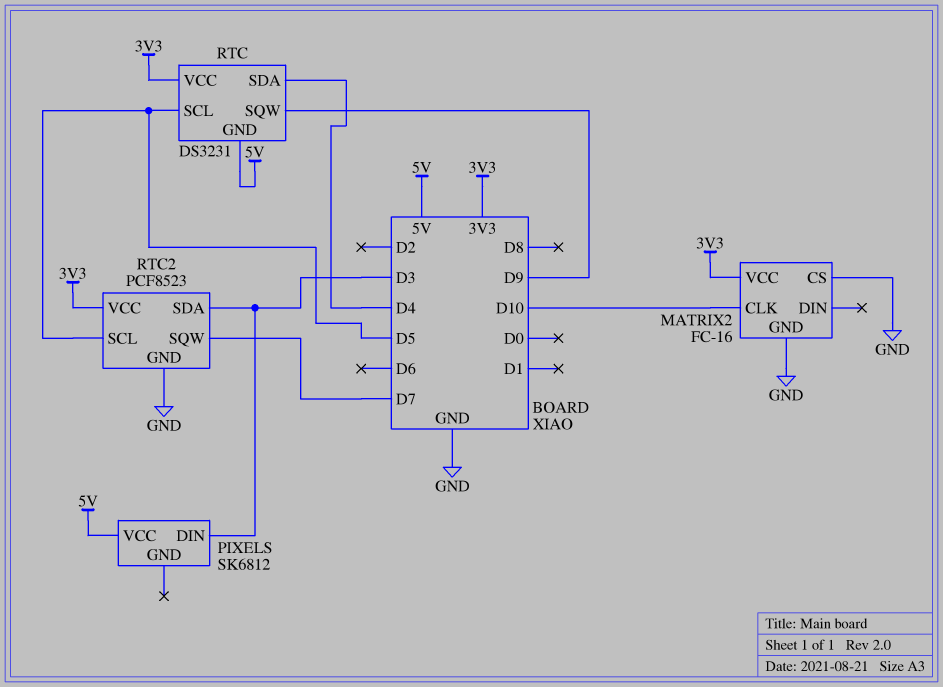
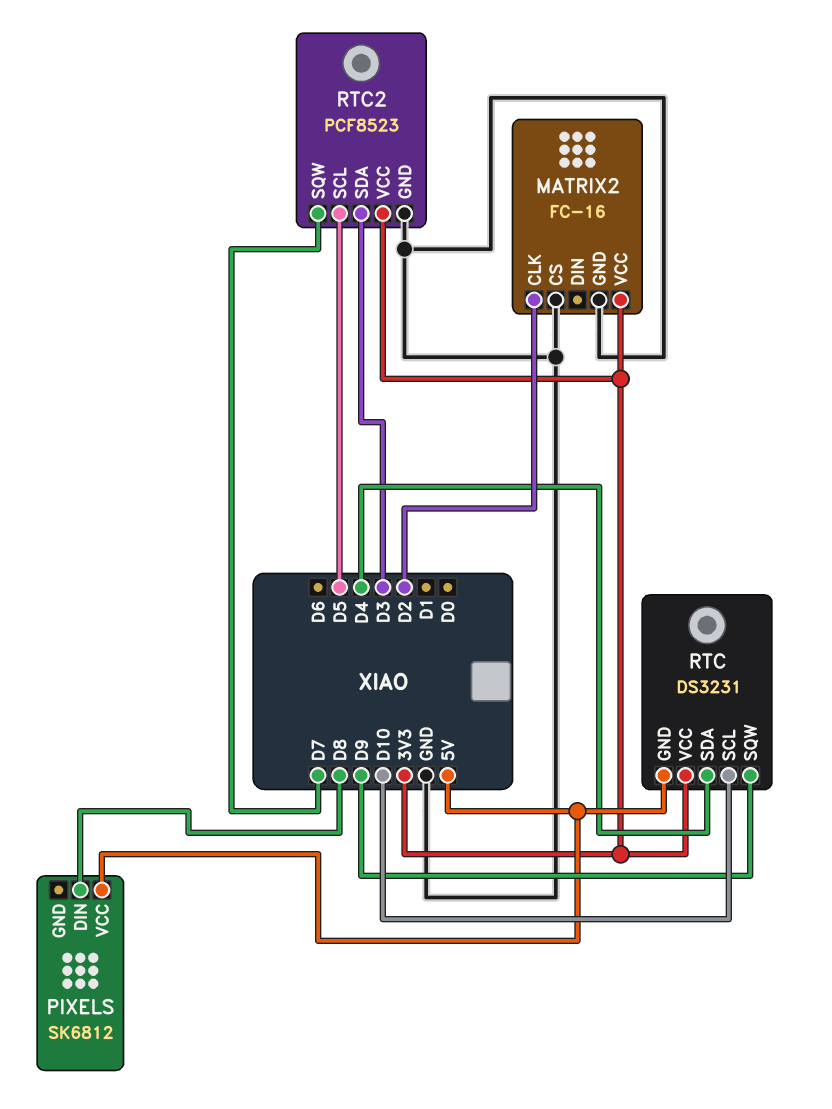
MATRIX2 pin CLK: D10 -> D2
PIXELS pin DIN: D3 -> D8
RTC pin SCL: D5 -> D10

